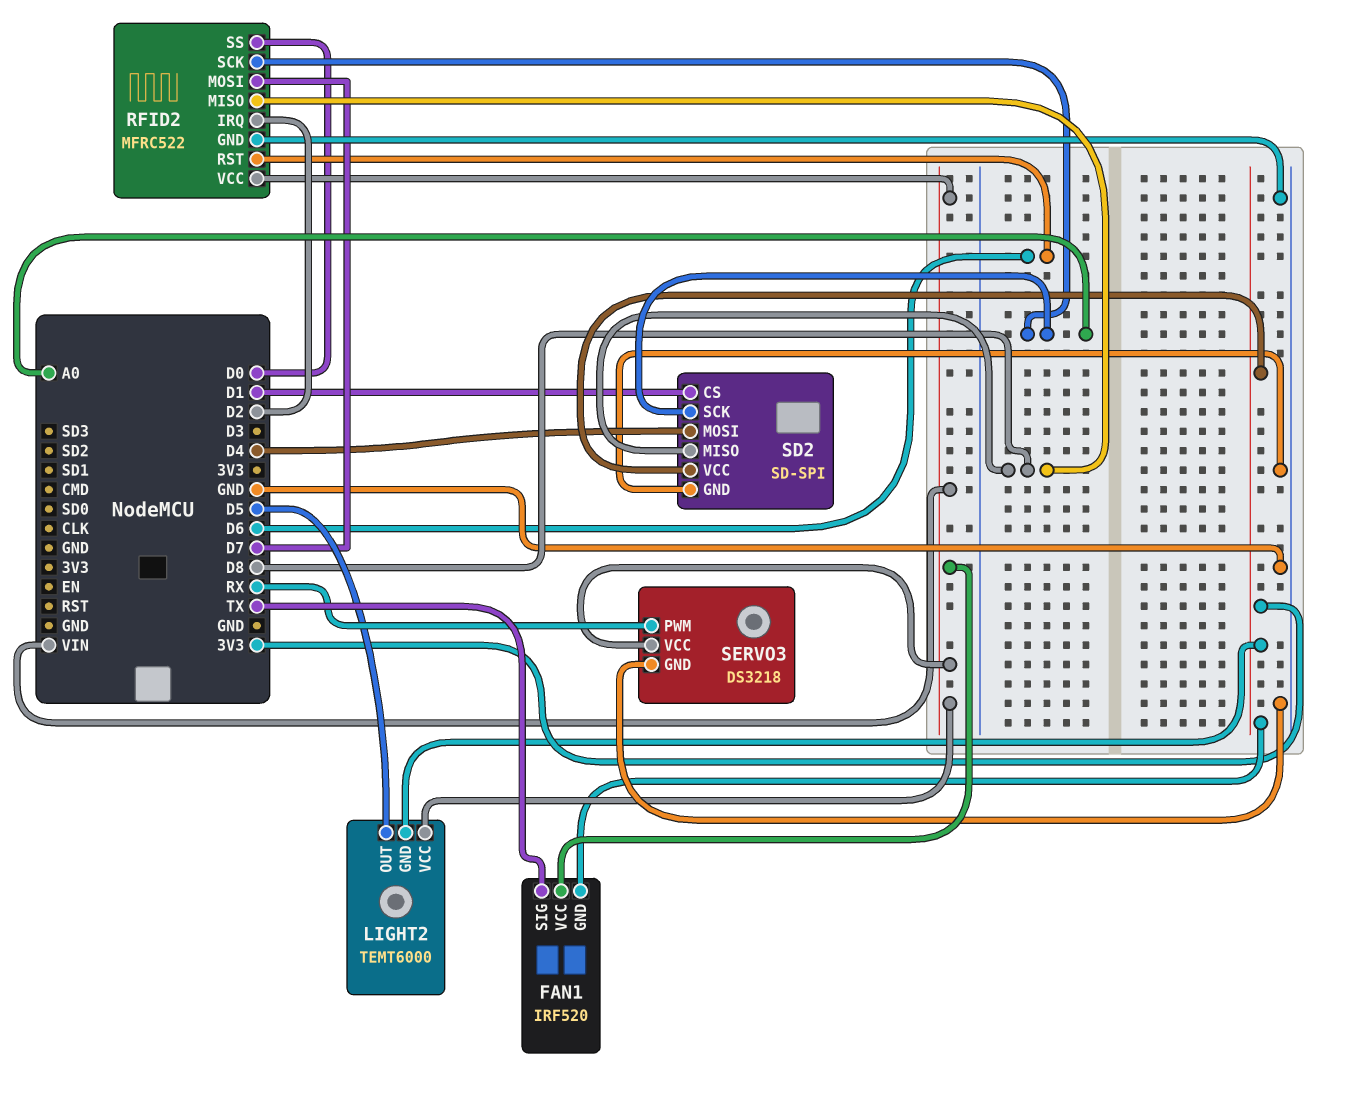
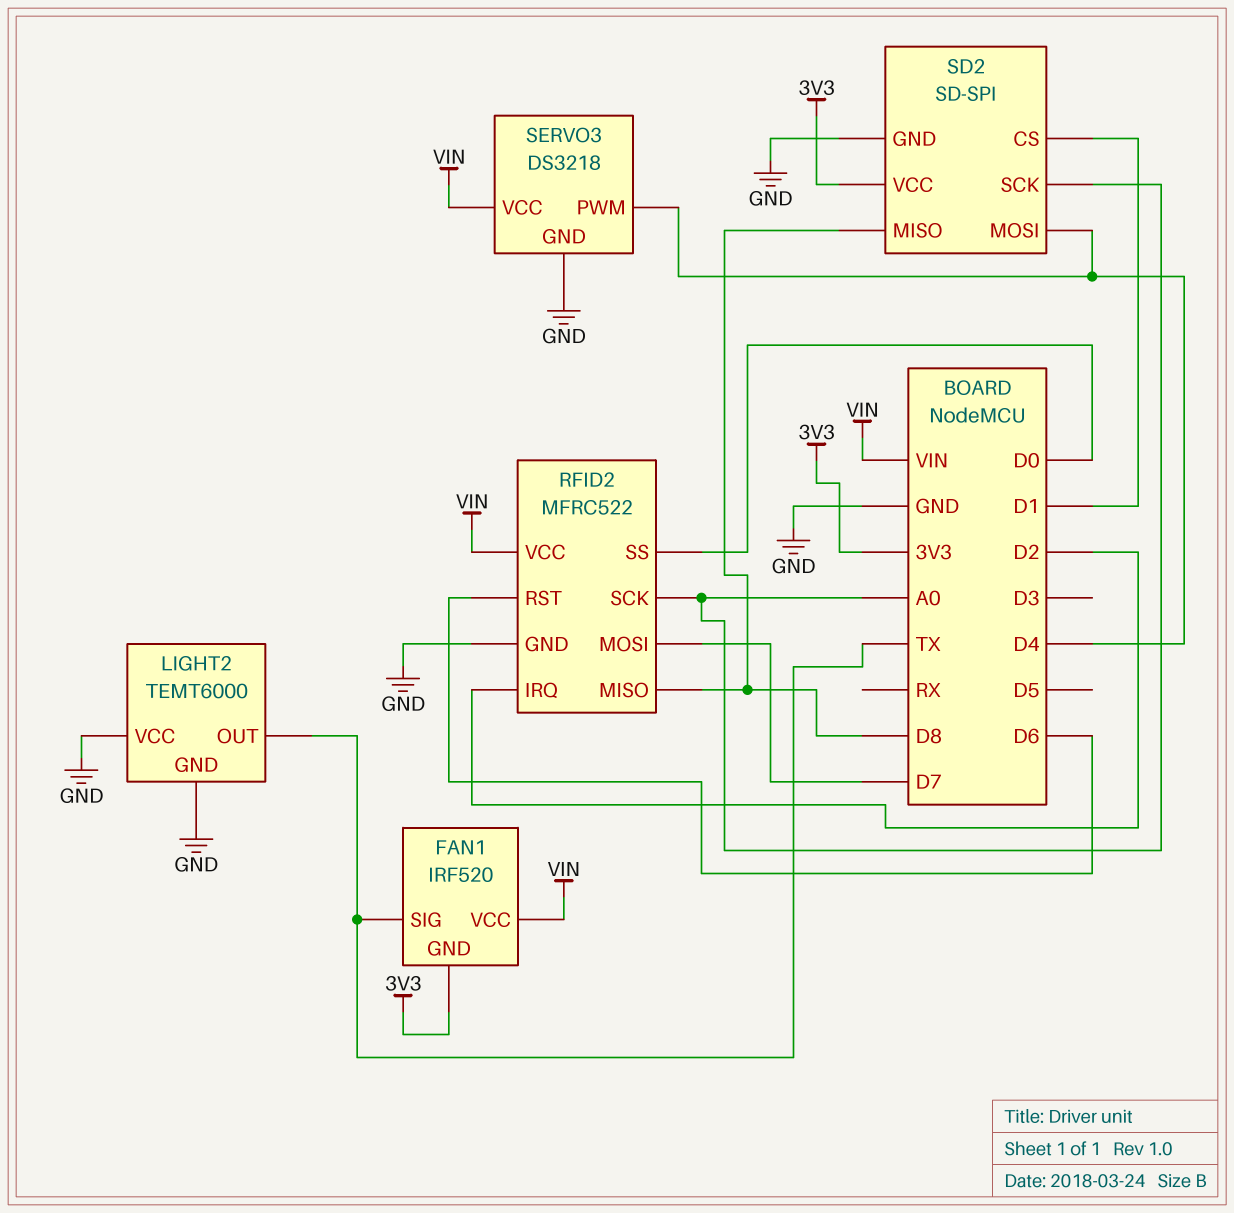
LIGHT2 pin GND: 3V3 -> GND
LIGHT2 pin OUT: D5 -> TX
LIGHT2 pin VCC: VIN -> GND
SERVO3 pin PWM: RX -> D4

